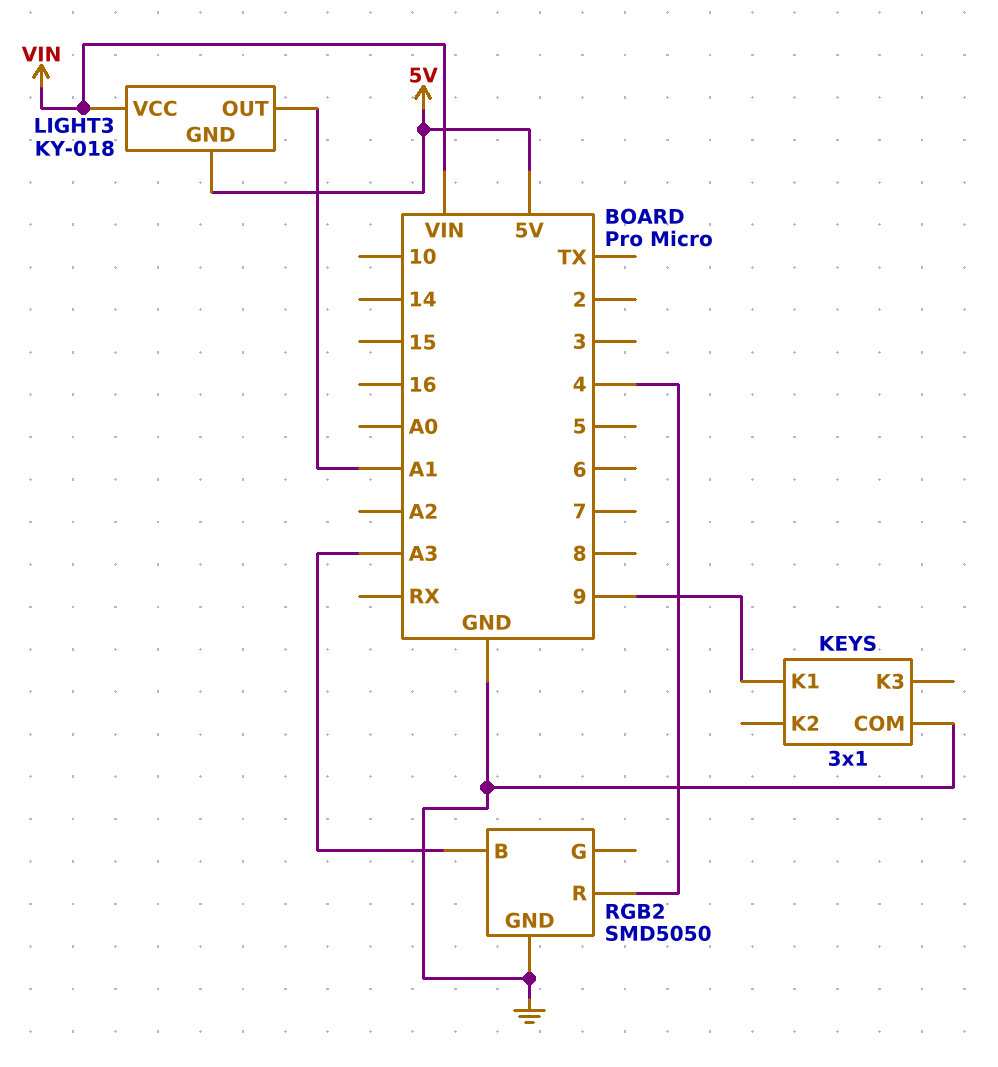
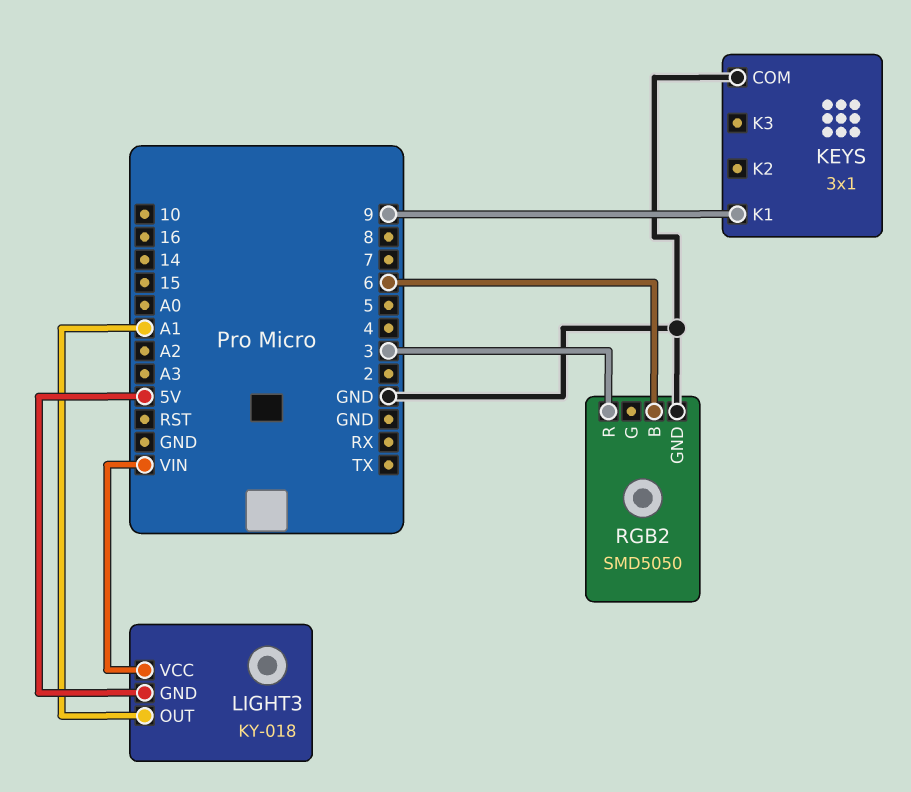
RGB2 pin B: A3 -> 6
RGB2 pin R: 4 -> 3

